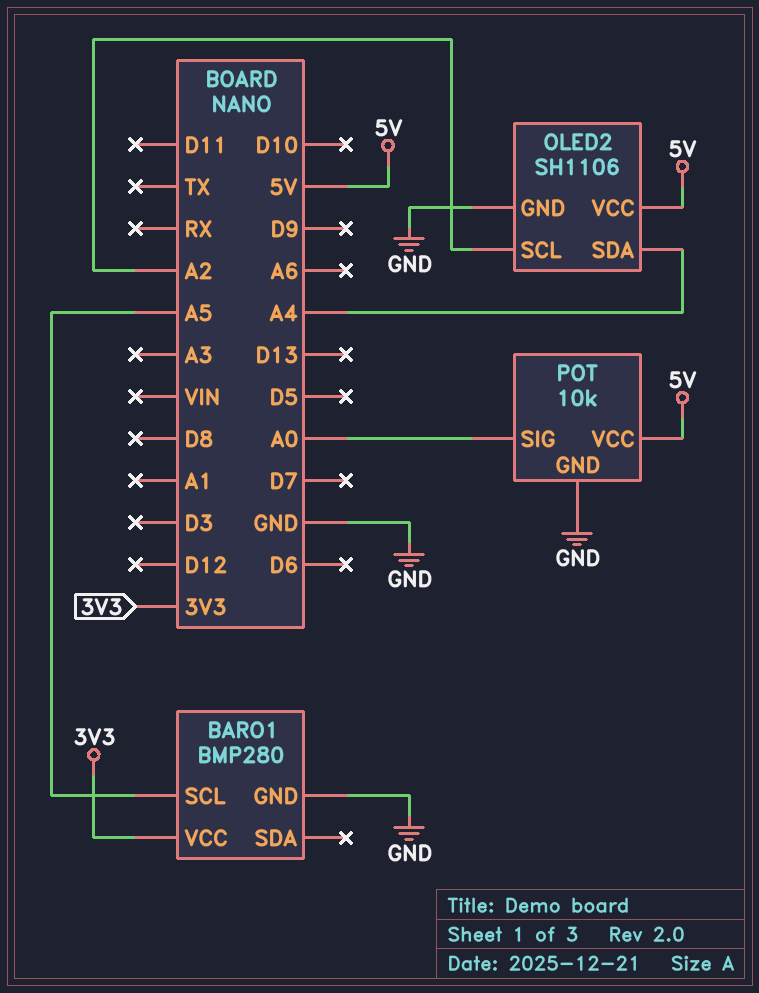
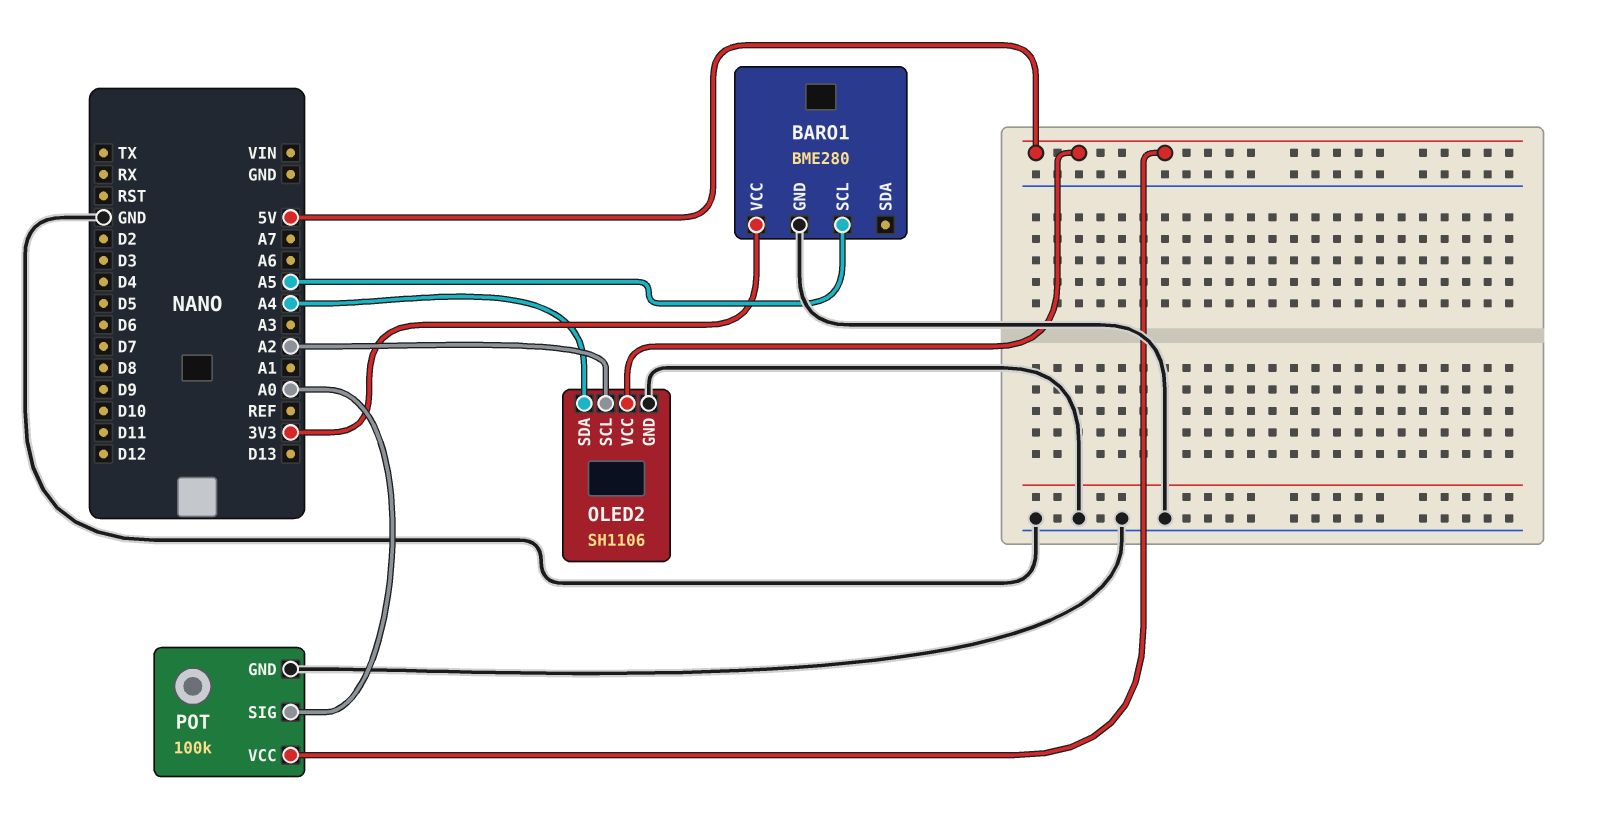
BARO1: BMP280 -> BME280
POT: 10k -> 100k

